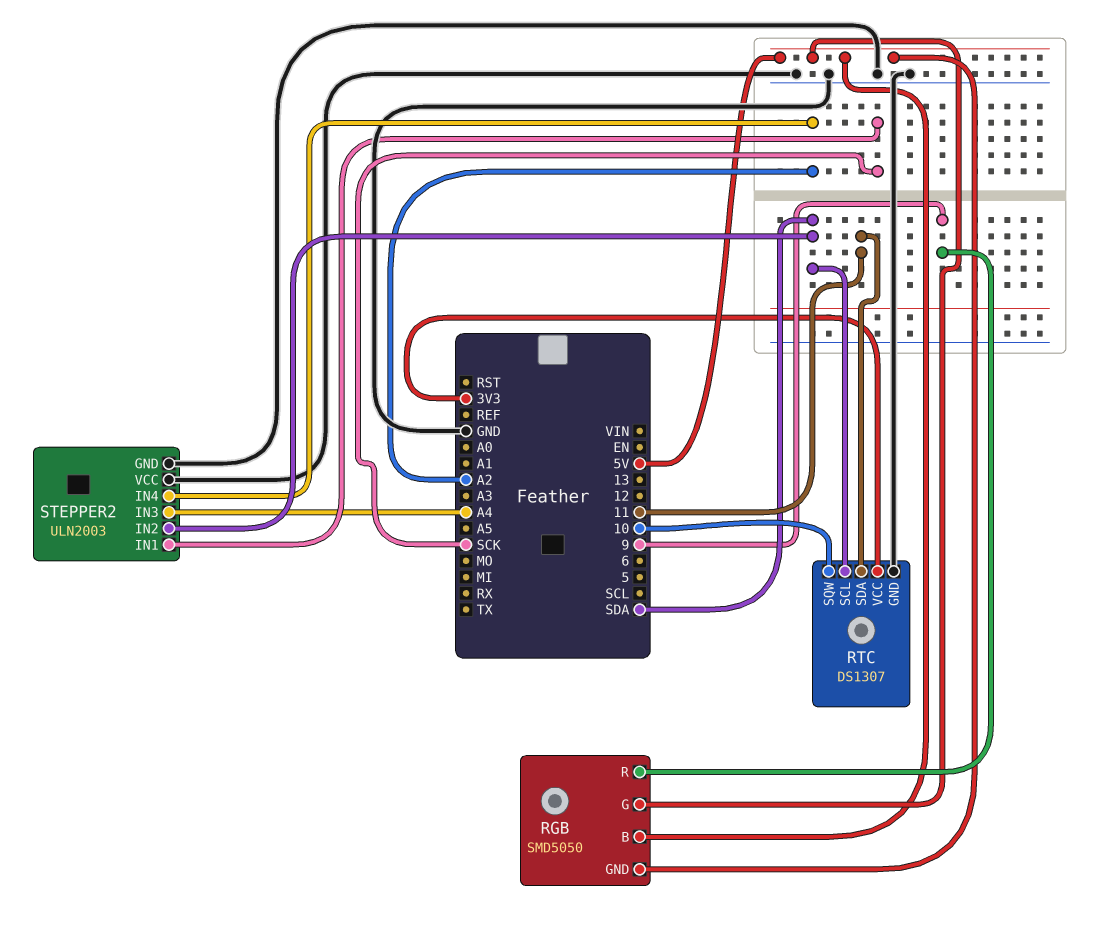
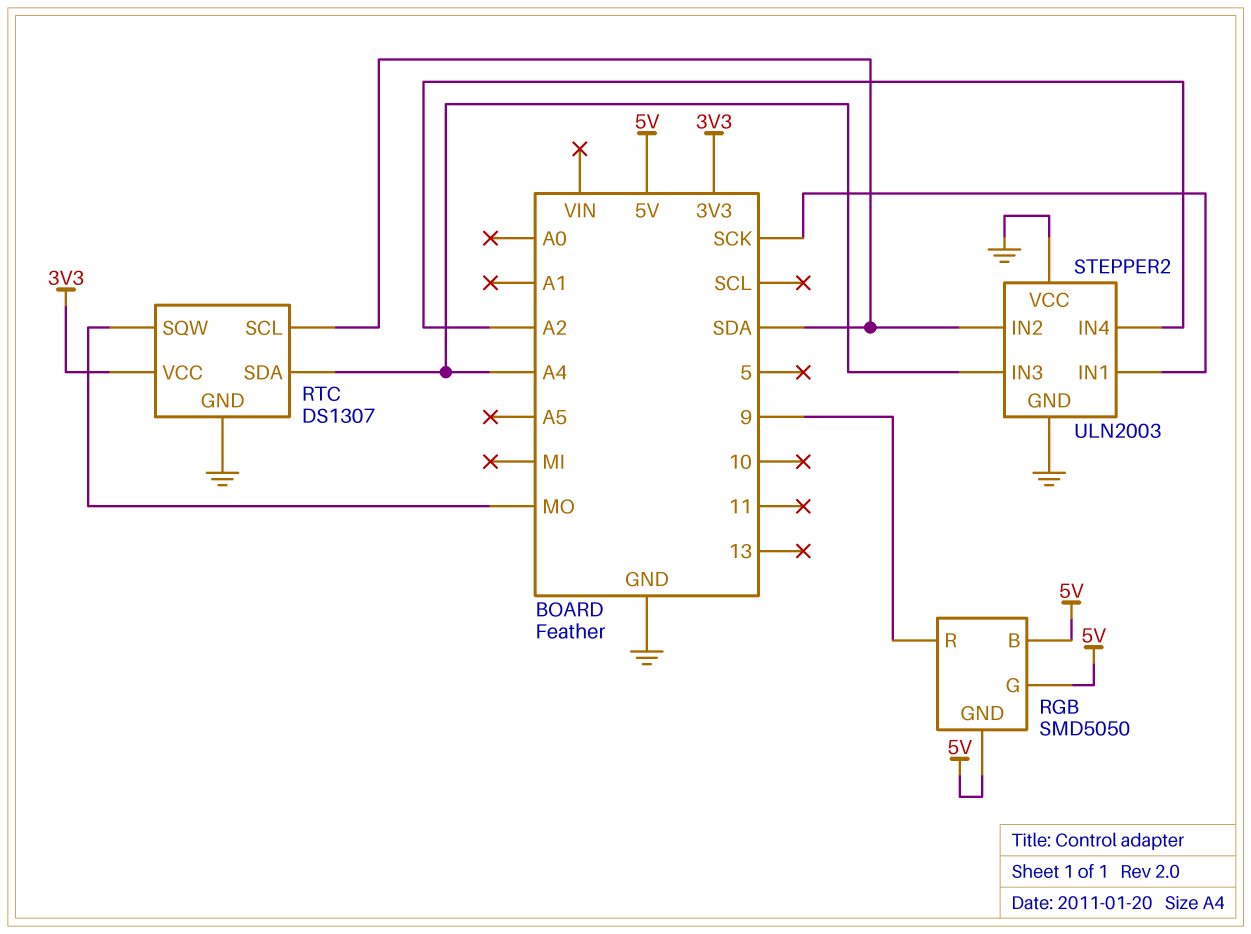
RTC pin SDA: 11 -> A4
RTC pin SQW: 10 -> MO

